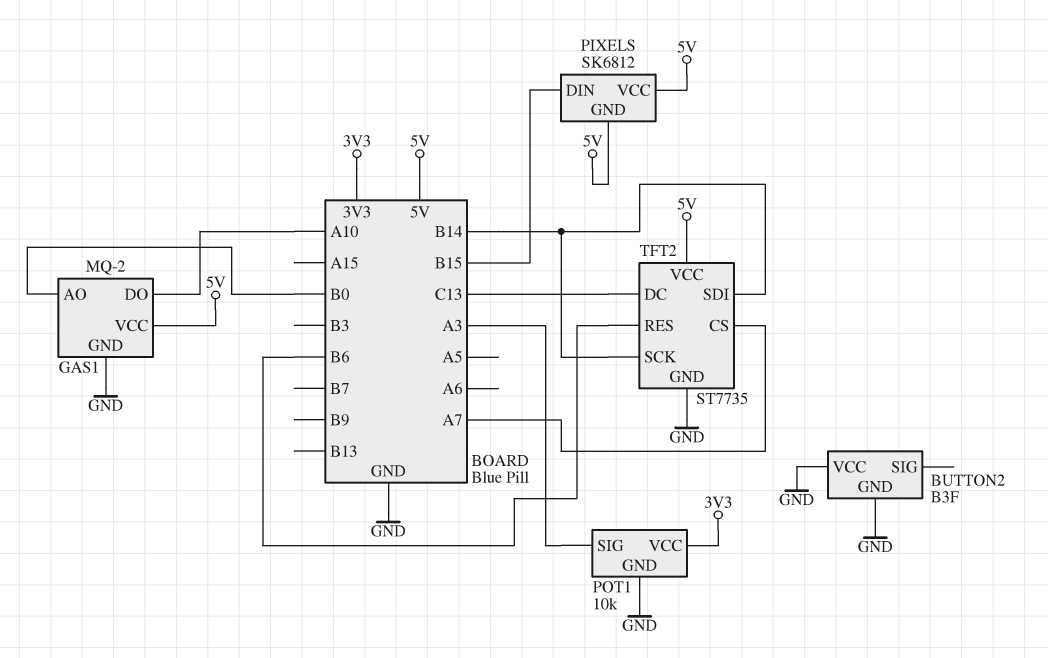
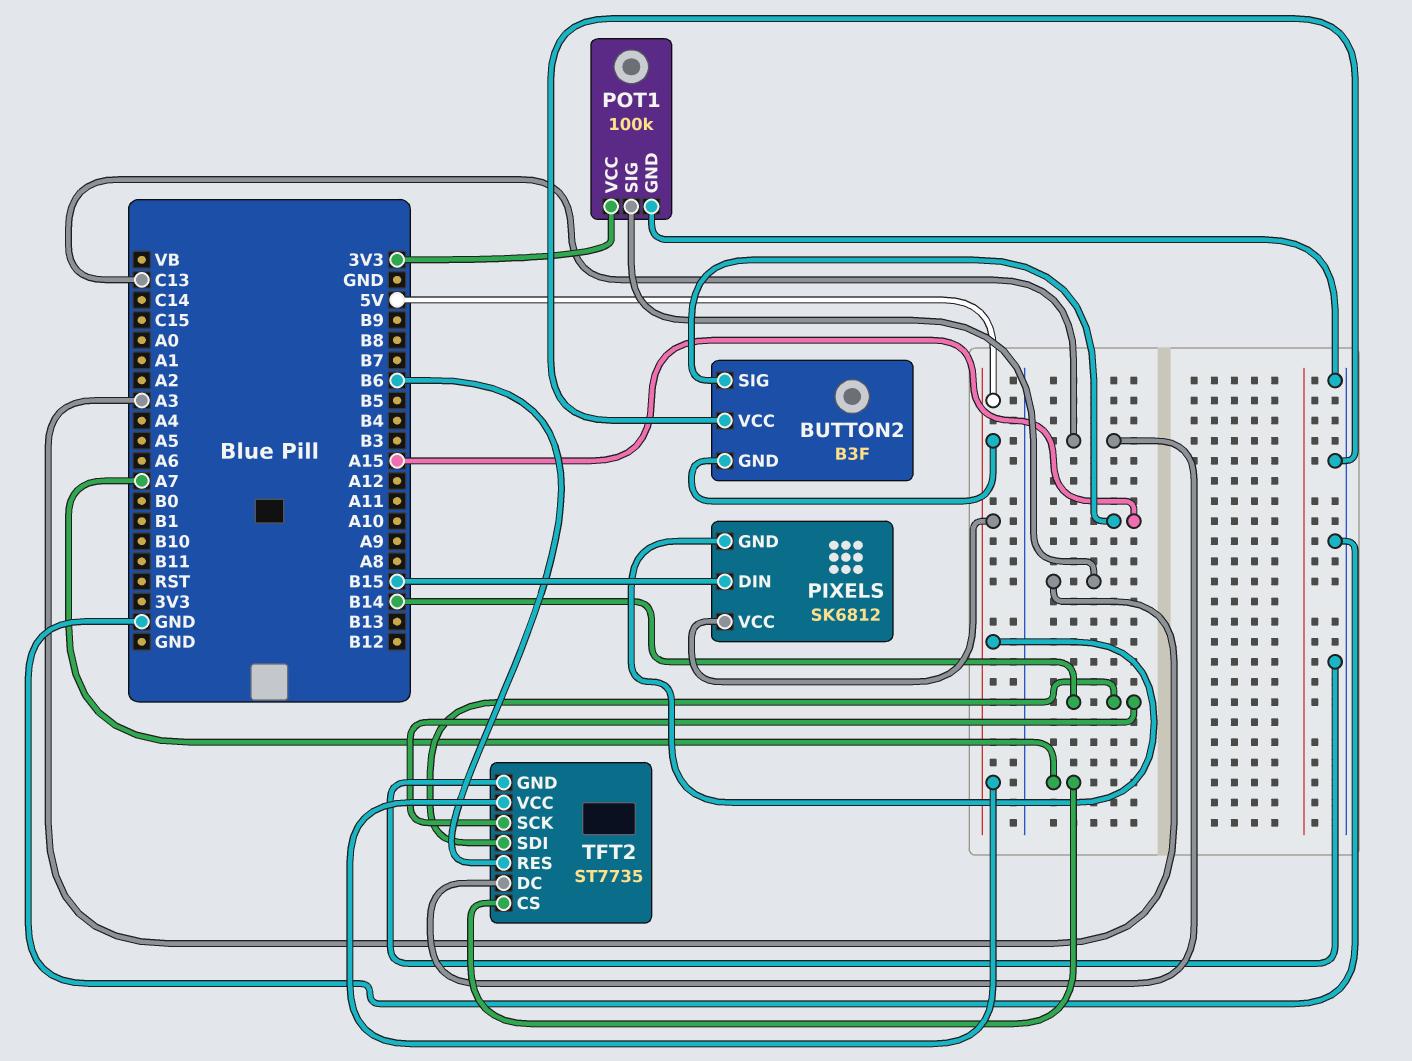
BUTTON2 pin GND: GND -> 5V
BUTTON2 pin SIG: none -> A15
GAS1: MQ-2 -> none
GAS1 pin AO: B0 -> none
GAS1 pin DO: A10 -> none
GAS1 pin GND: GND -> none
GAS1 pin VCC: 5V -> none
POT1: 10k -> 100k

